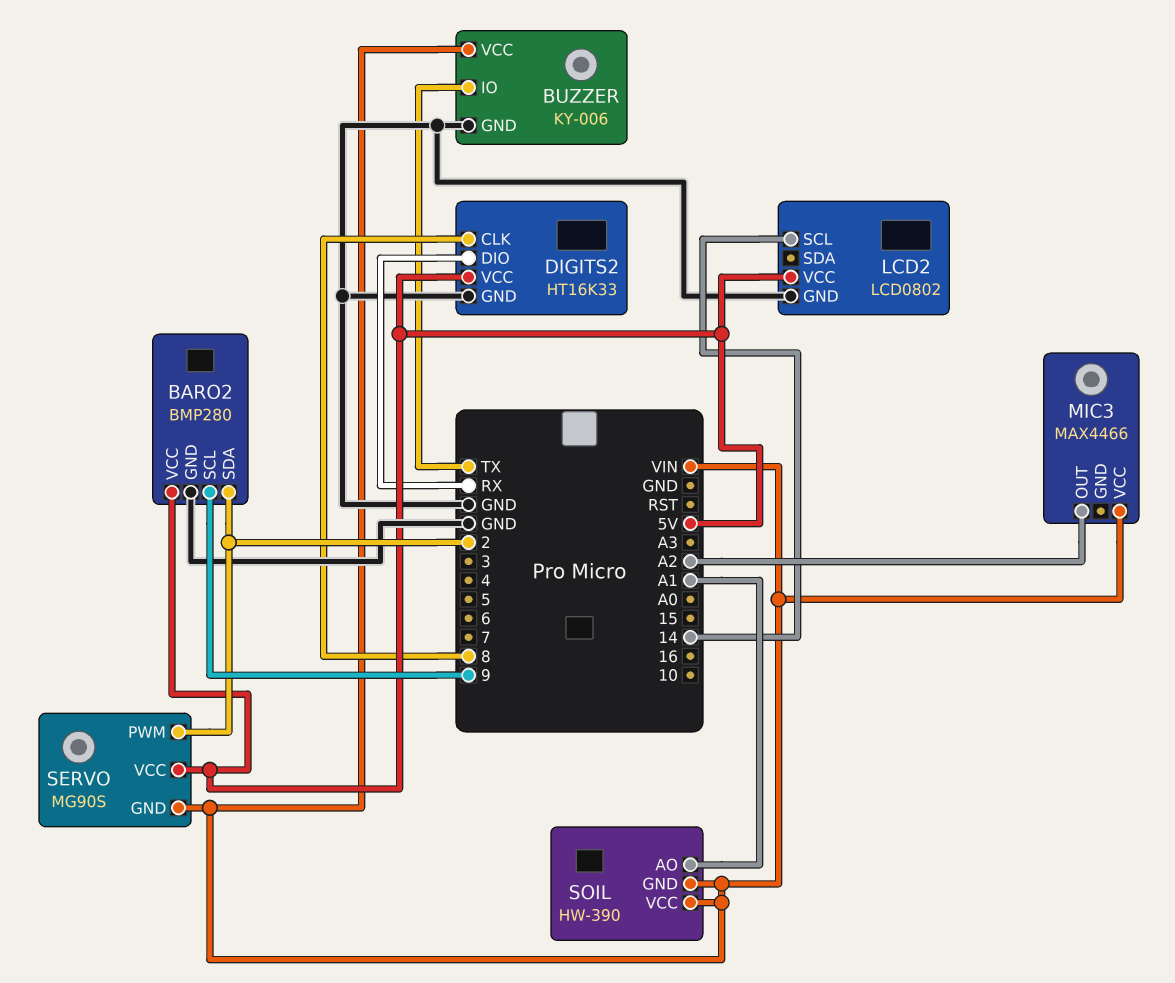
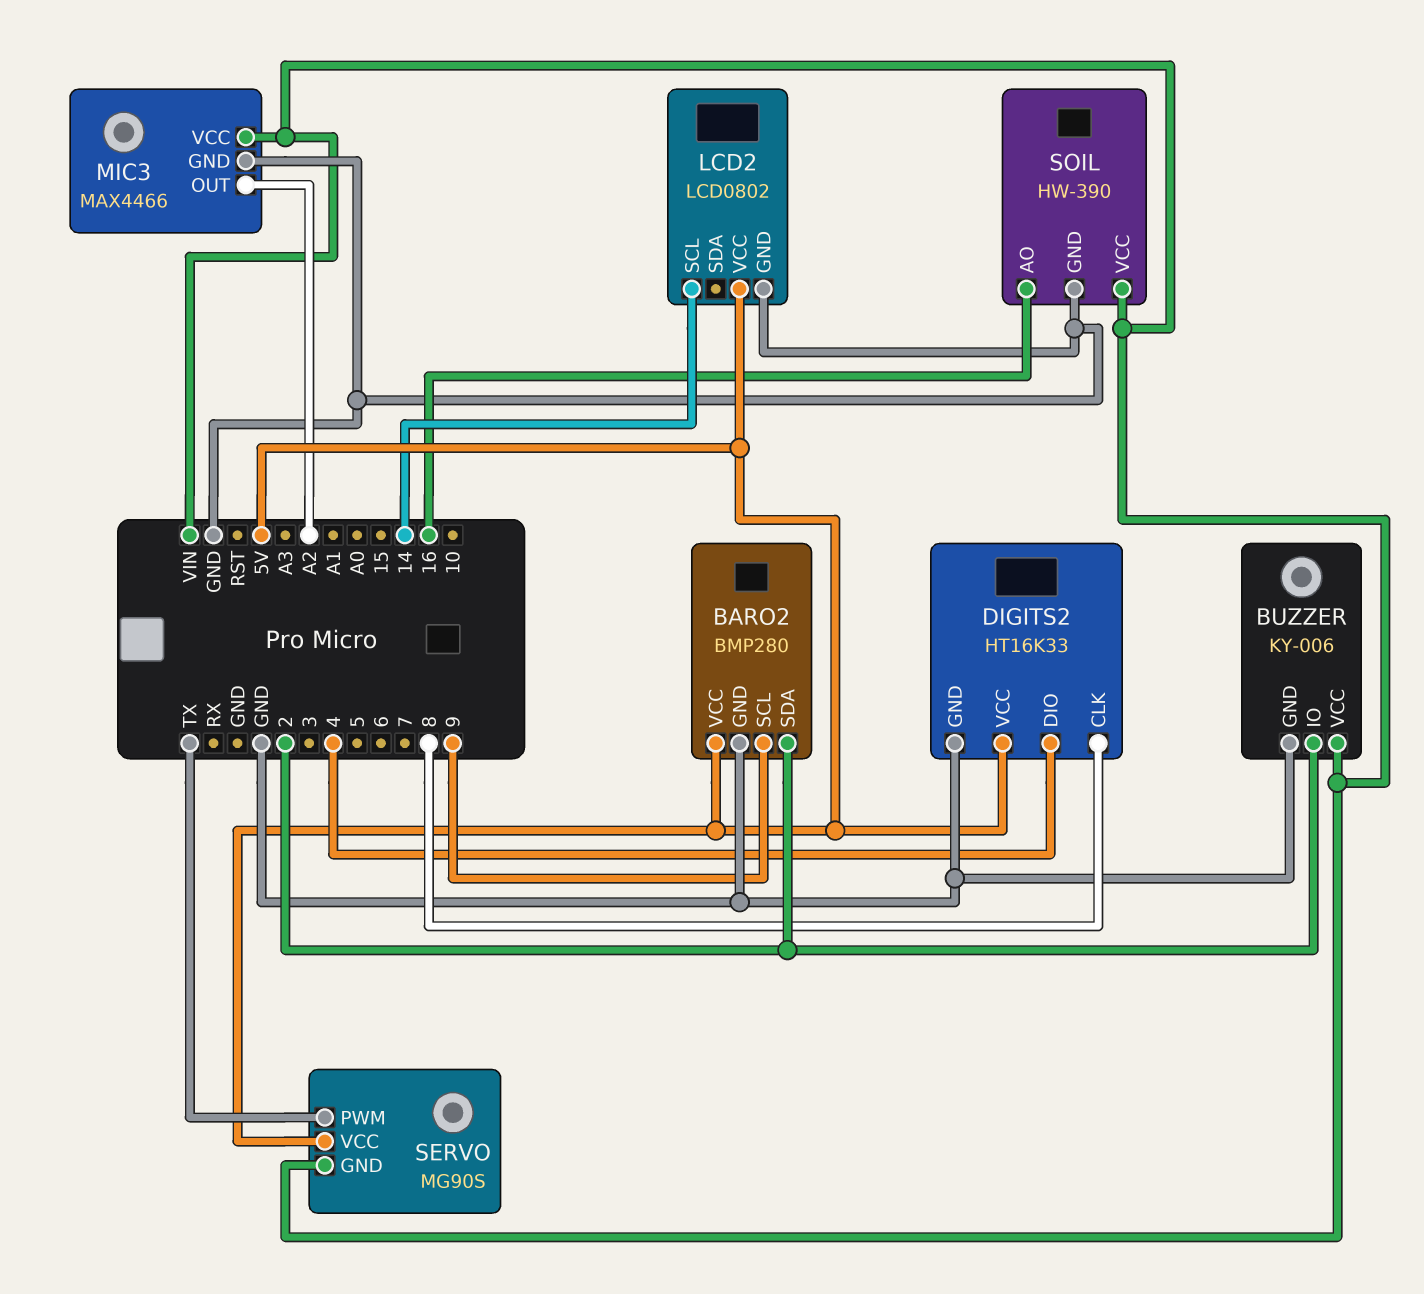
BUZZER pin IO: TX -> 2
DIGITS2 pin DIO: RX -> 4
MIC3 pin GND: none -> GND
SERVO pin PWM: 2 -> TX
SOIL pin AO: A1 -> 16
SOIL pin GND: VIN -> GND

